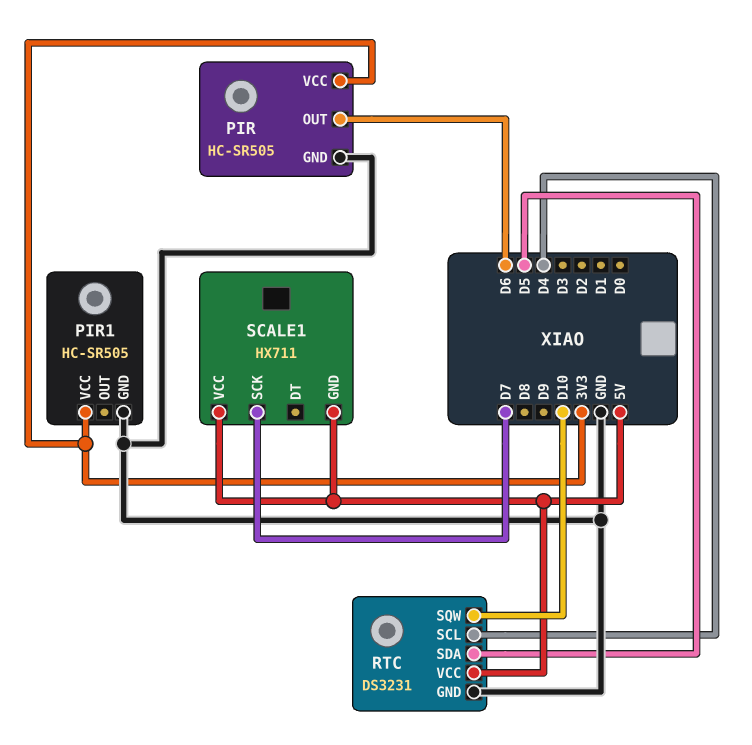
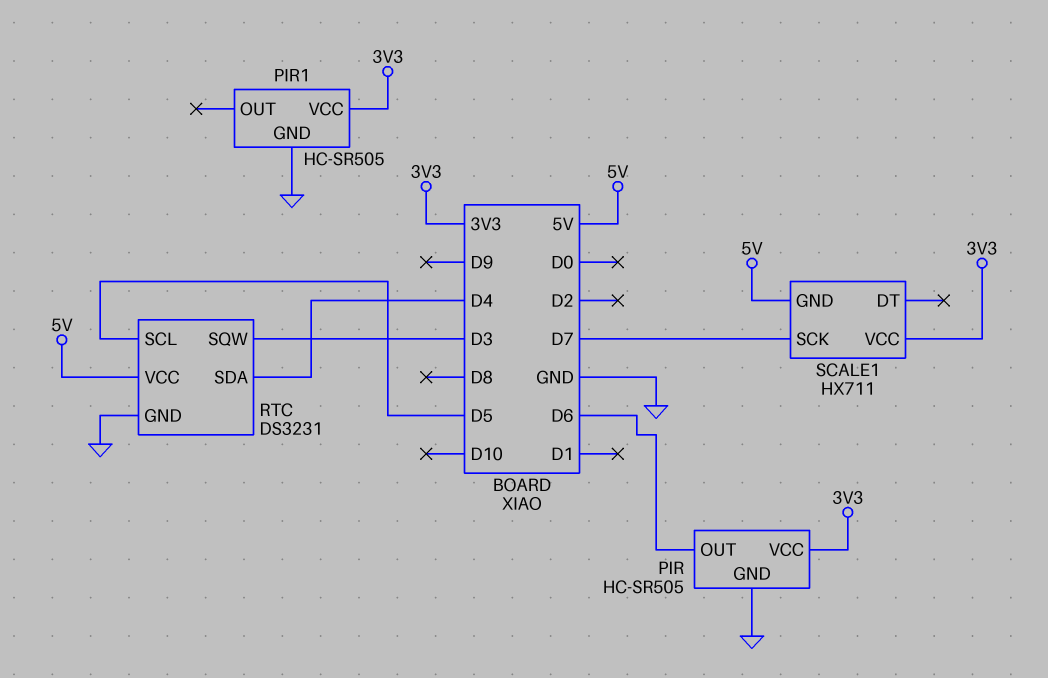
RTC pin SCL: D4 -> D5
RTC pin SDA: D5 -> D4
RTC pin SQW: D10 -> D3
SCALE1 pin VCC: 5V -> 3V3

